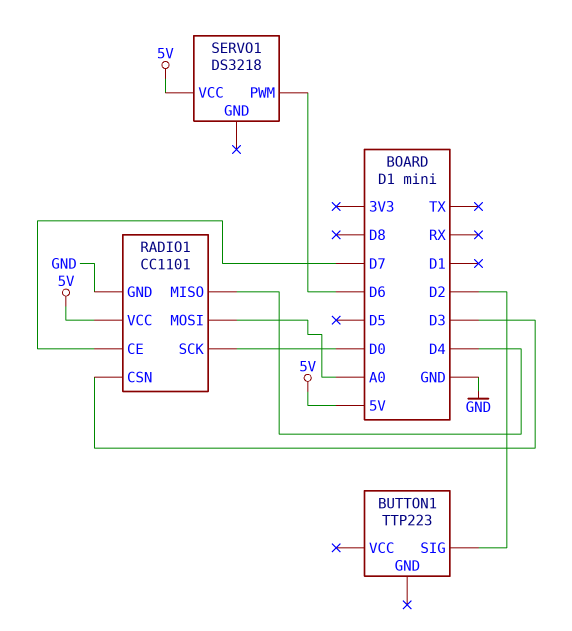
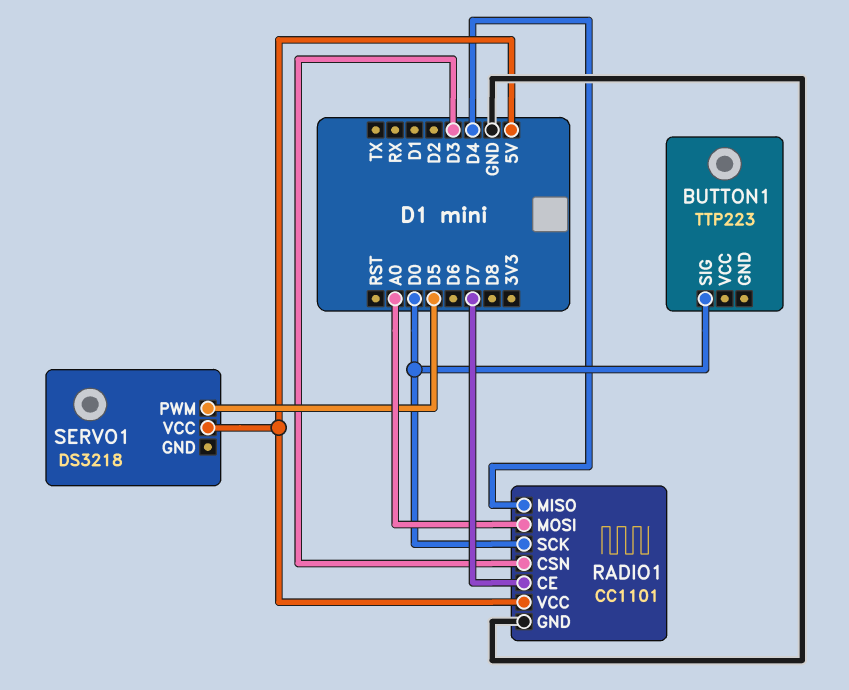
BUTTON1 pin SIG: D2 -> D0
SERVO1 pin PWM: D6 -> D5

